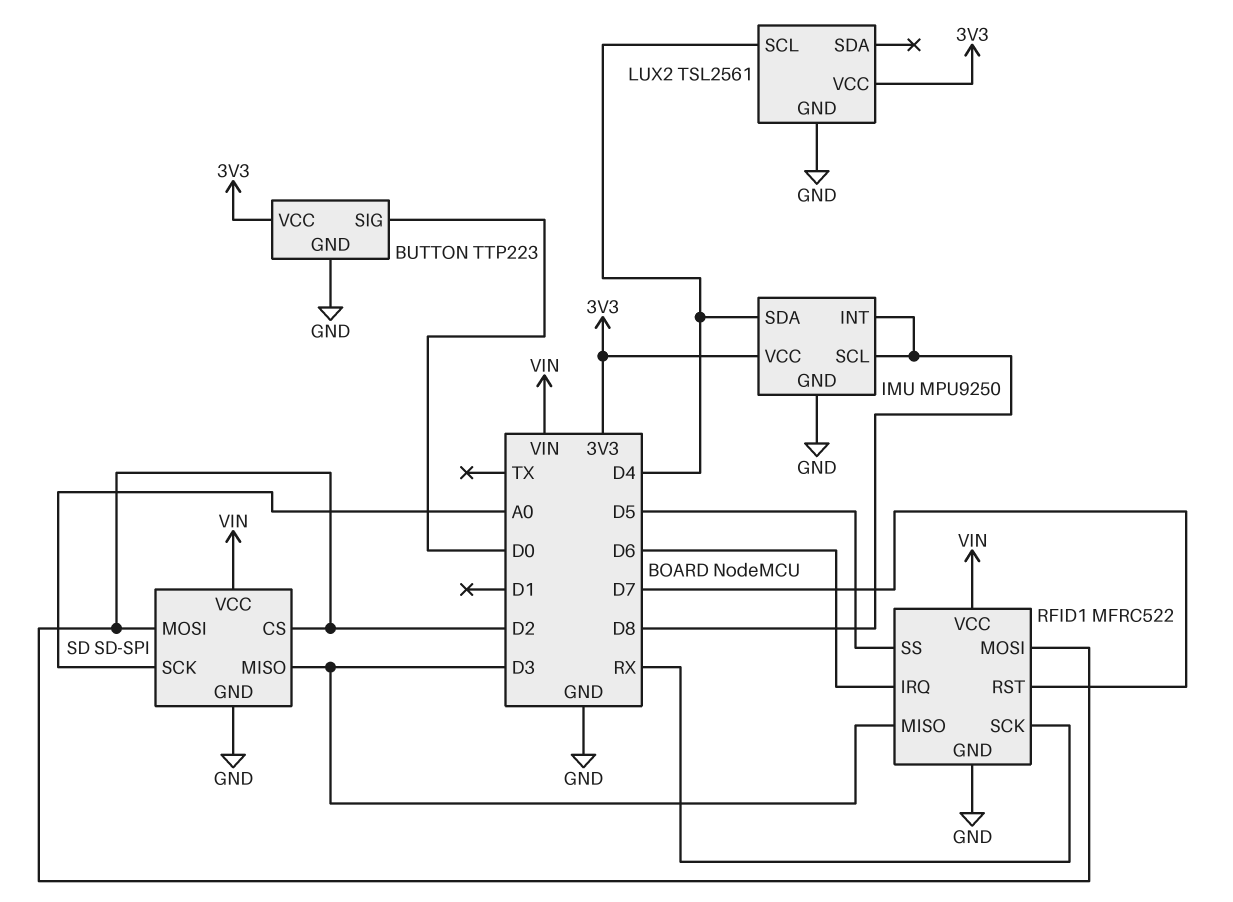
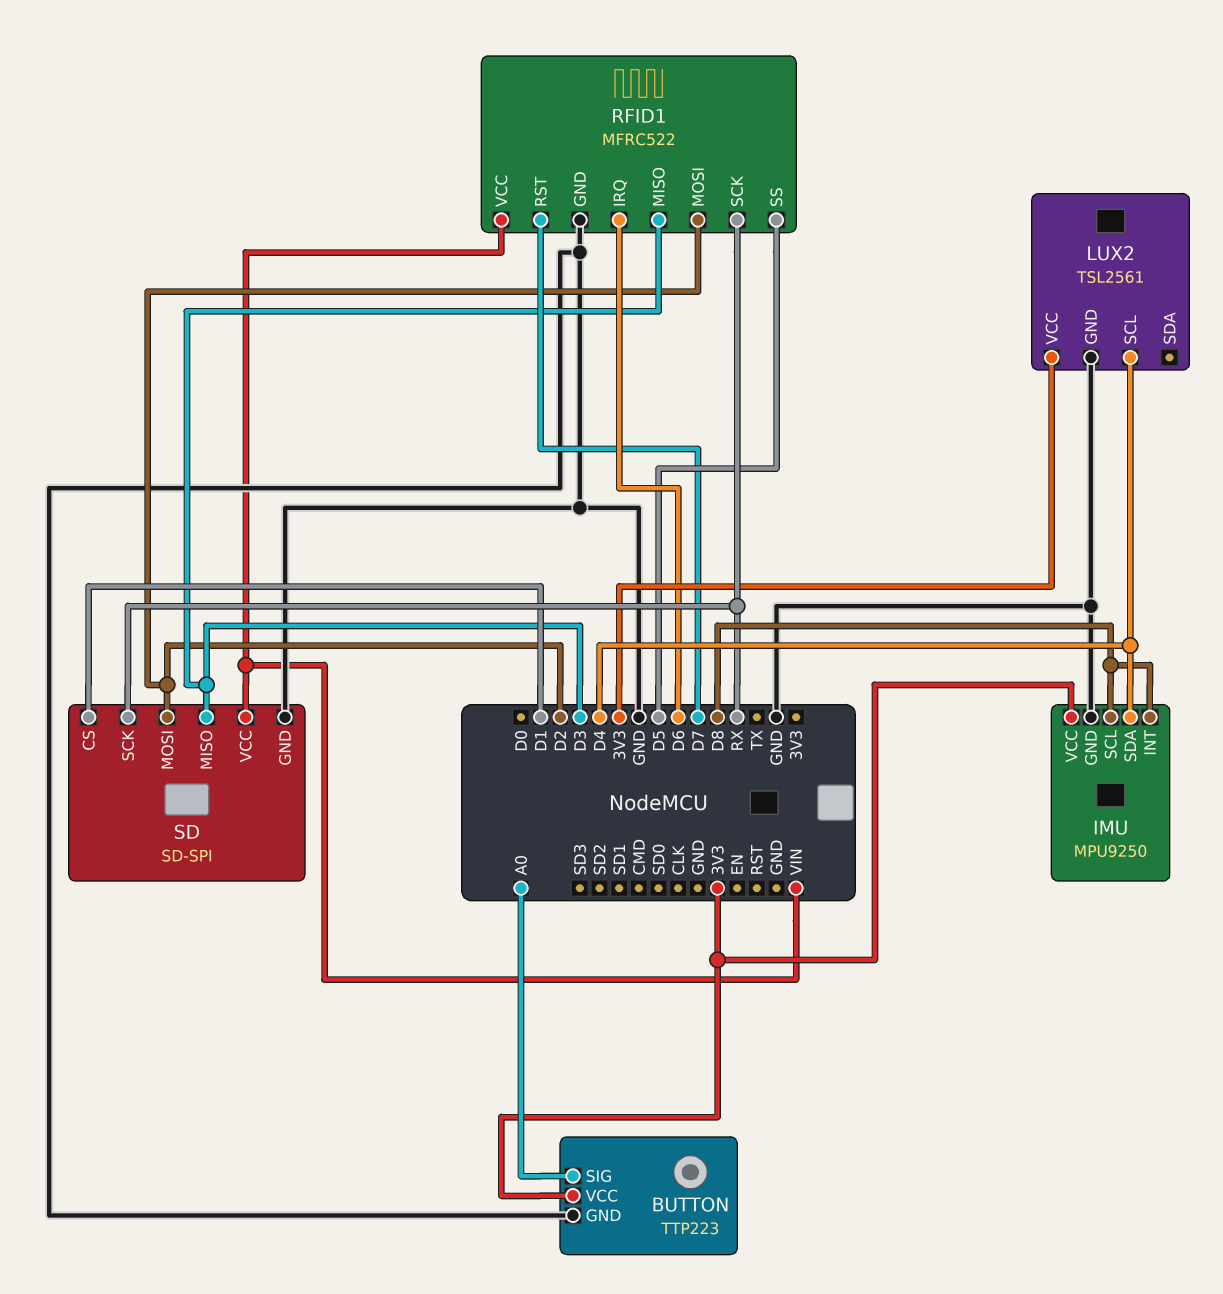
BUTTON pin SIG: D0 -> A0
SD pin CS: D2 -> D1
SD pin SCK: A0 -> RX

